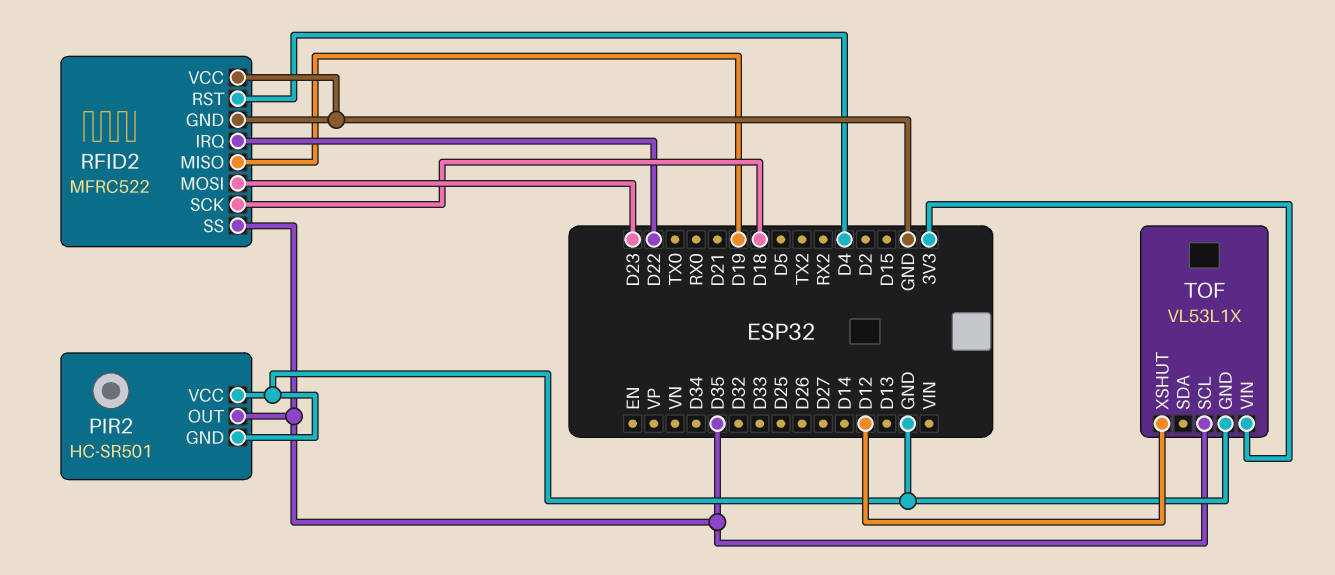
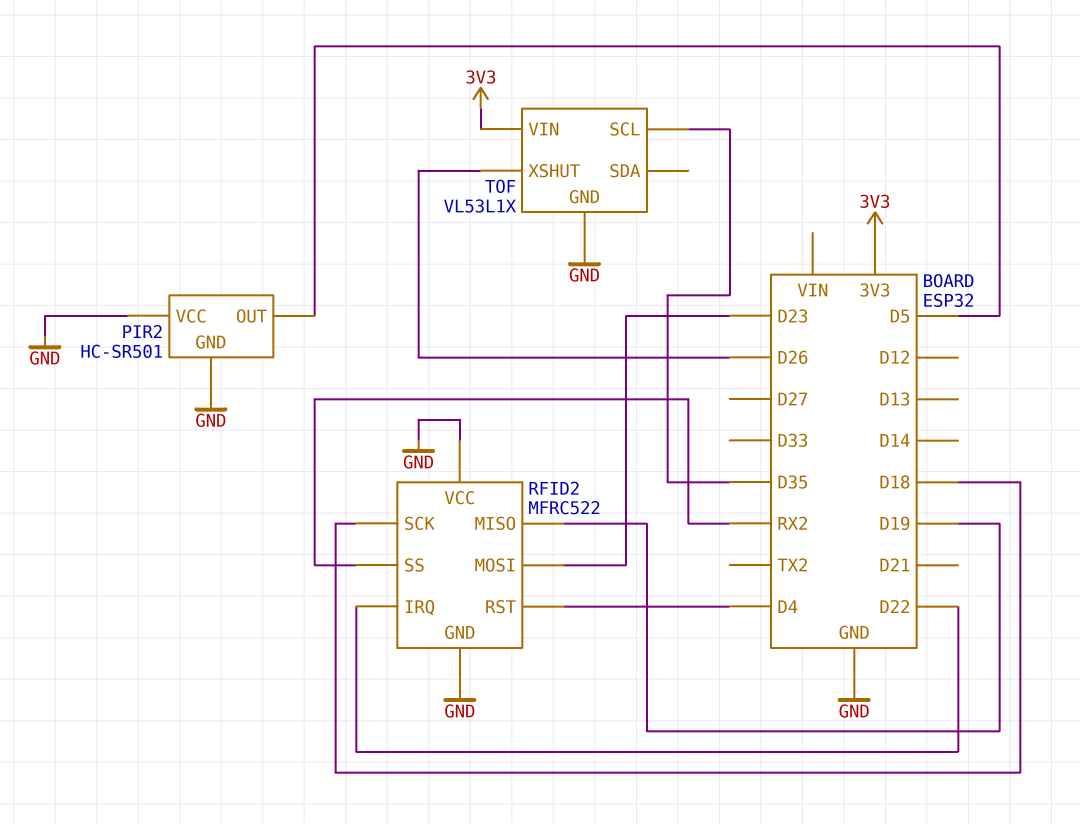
PIR2 pin OUT: D35 -> D5
RFID2 pin SS: D35 -> RX2
TOF pin XSHUT: D12 -> D26

